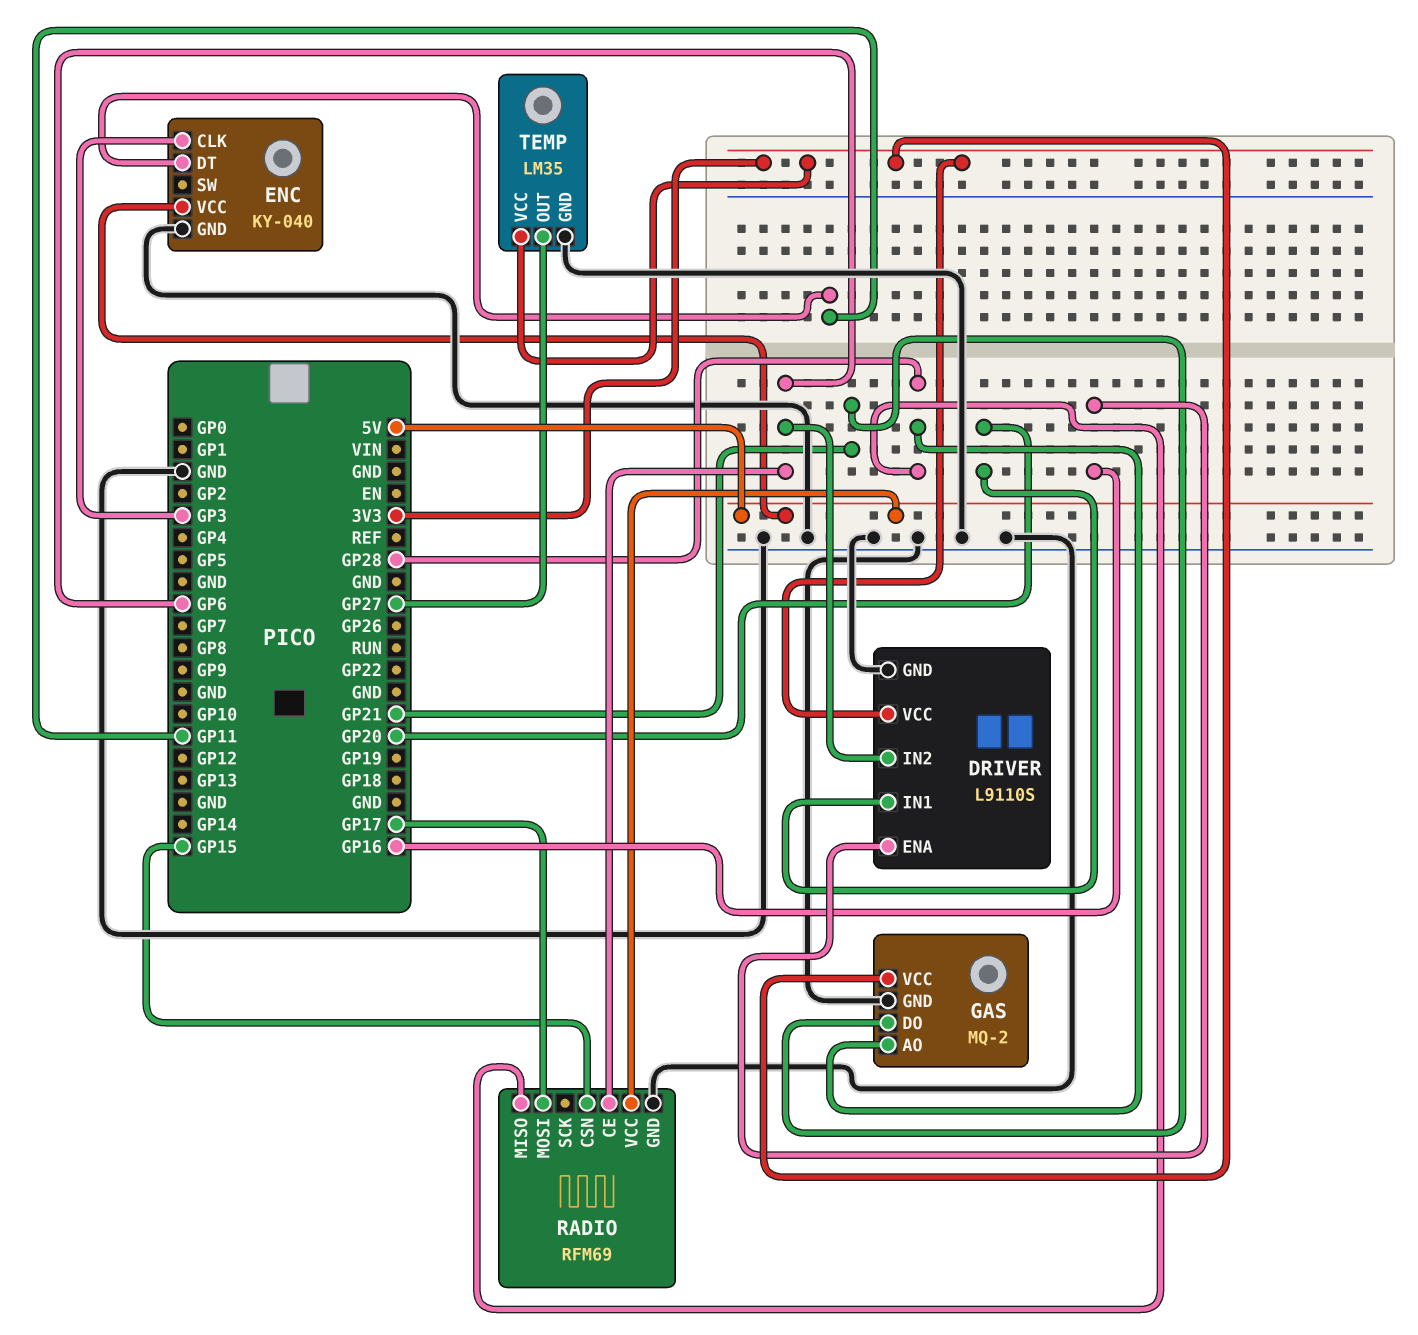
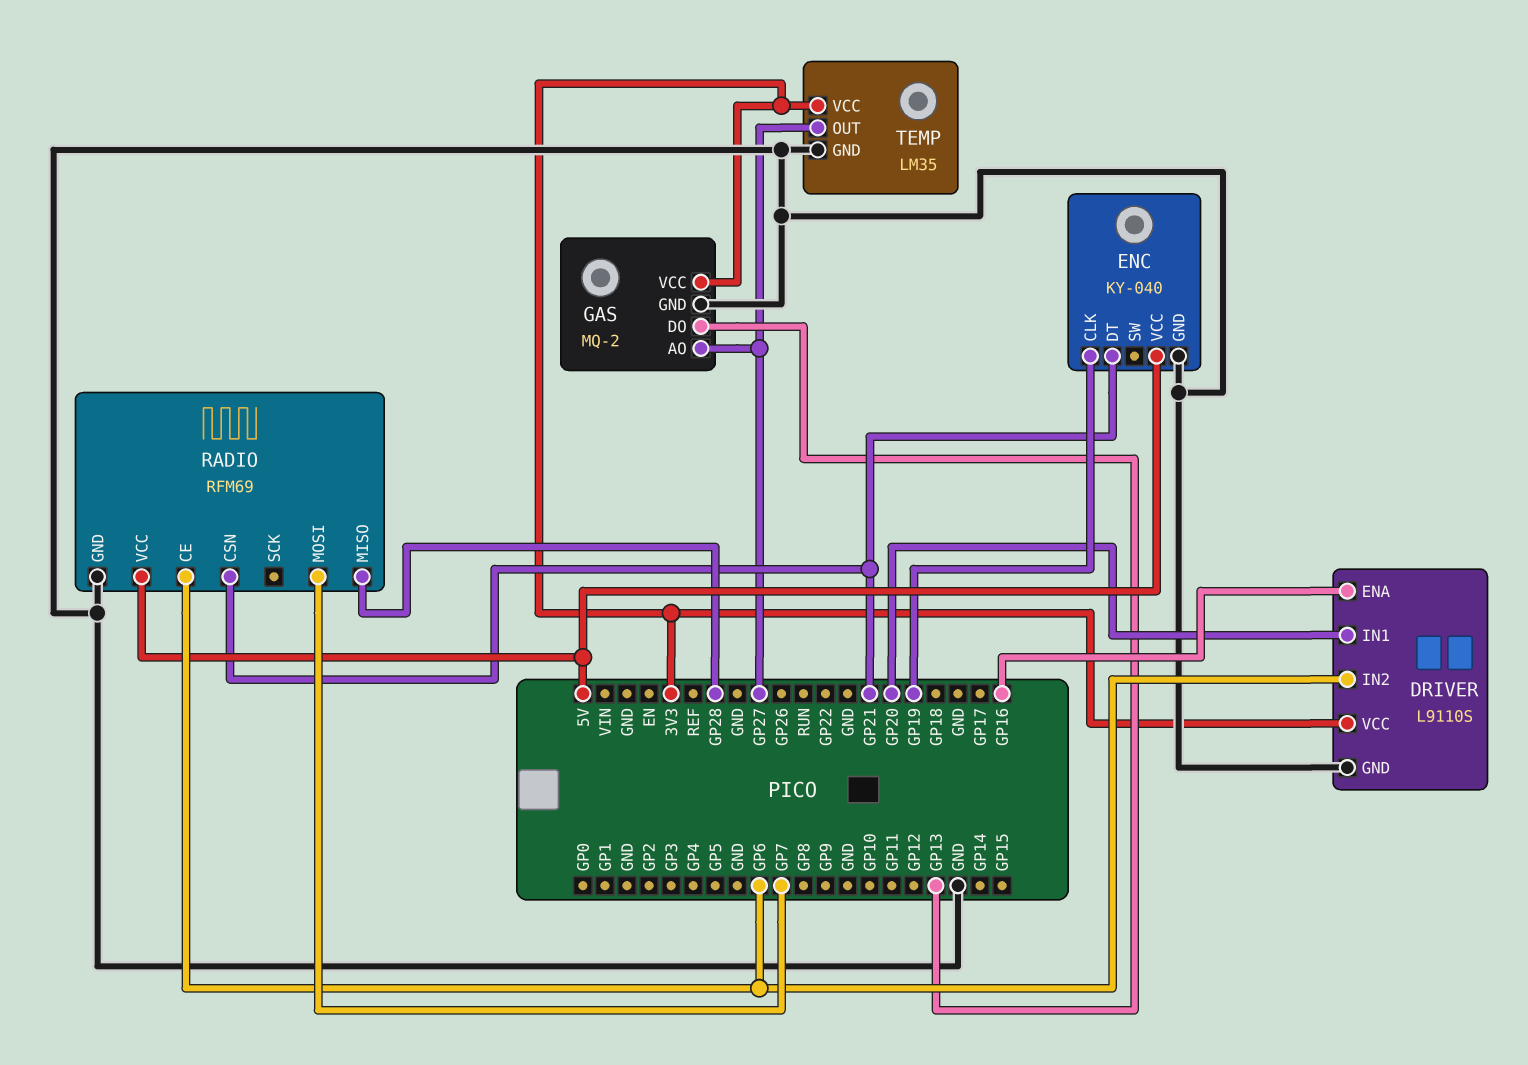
ENC pin CLK: GP3 -> GP19
ENC pin DT: GP11 -> GP21
GAS pin AO: GP28 -> GP27
GAS pin DO: GP21 -> GP13
RADIO pin CSN: GP15 -> GP21
RADIO pin MOSI: GP17 -> GP7

